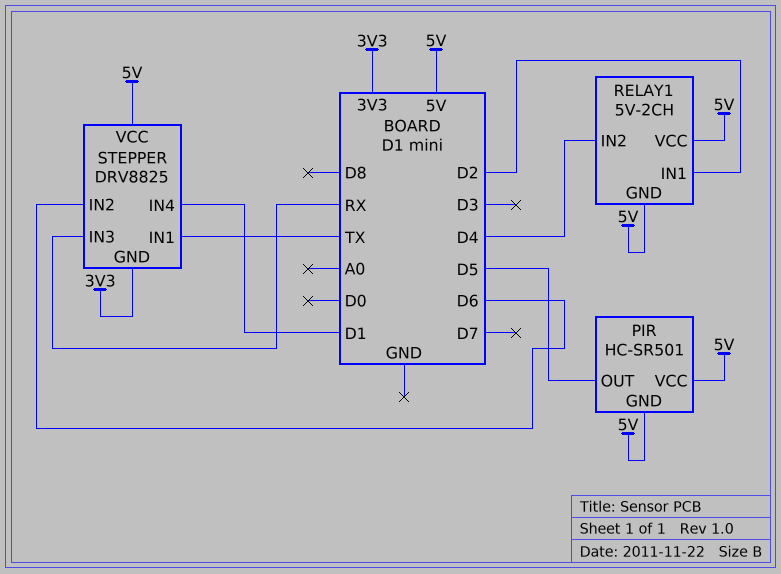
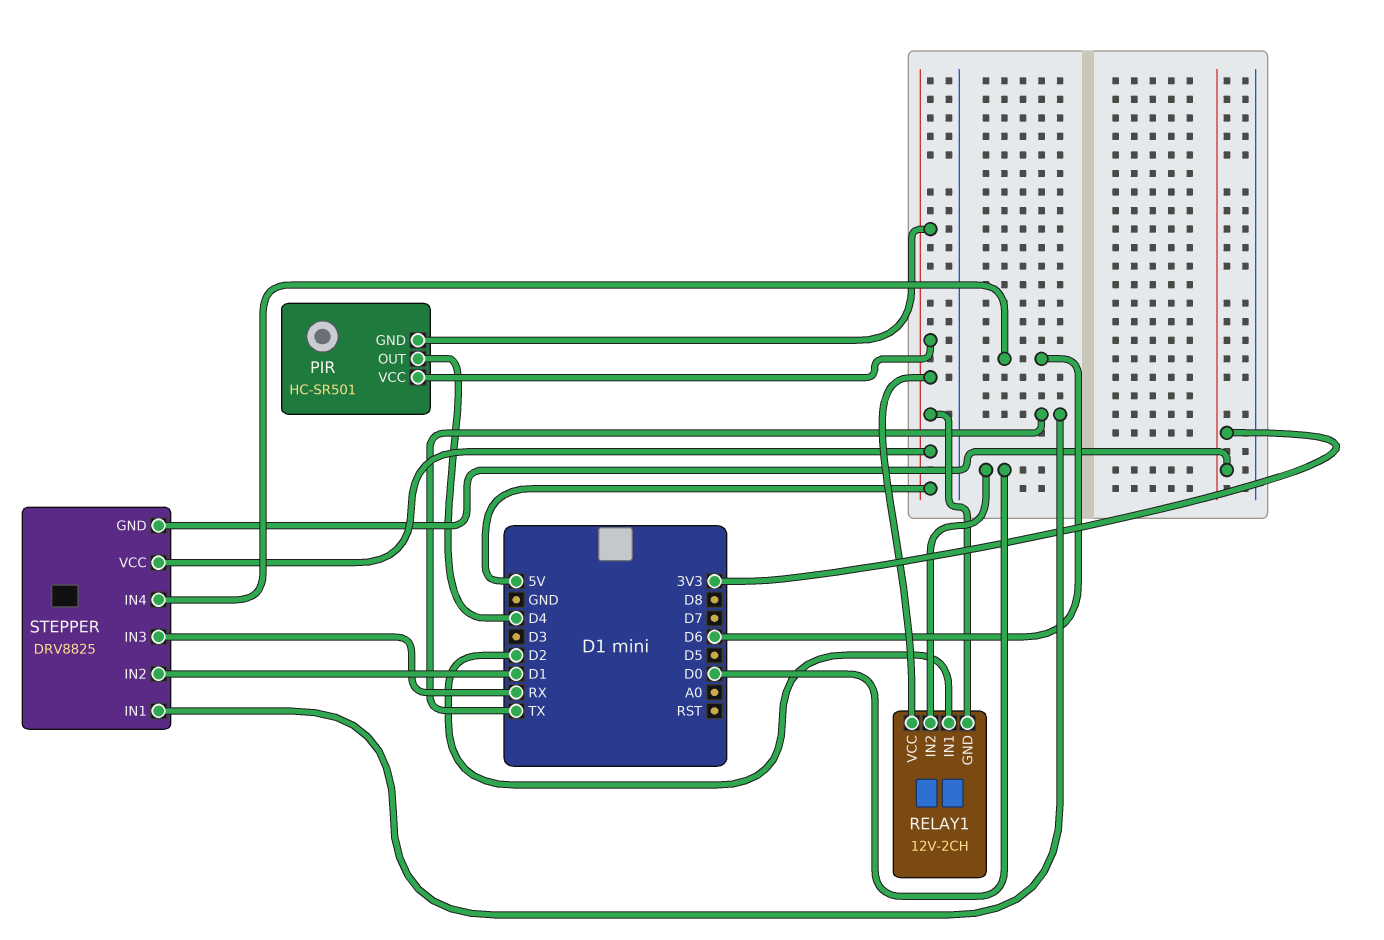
PIR pin OUT: D5 -> D4
RELAY1: 5V-2CH -> 12V-2CH
RELAY1 pin IN2: D4 -> D0
STEPPER pin IN2: D6 -> D1
STEPPER pin IN4: D1 -> D6

